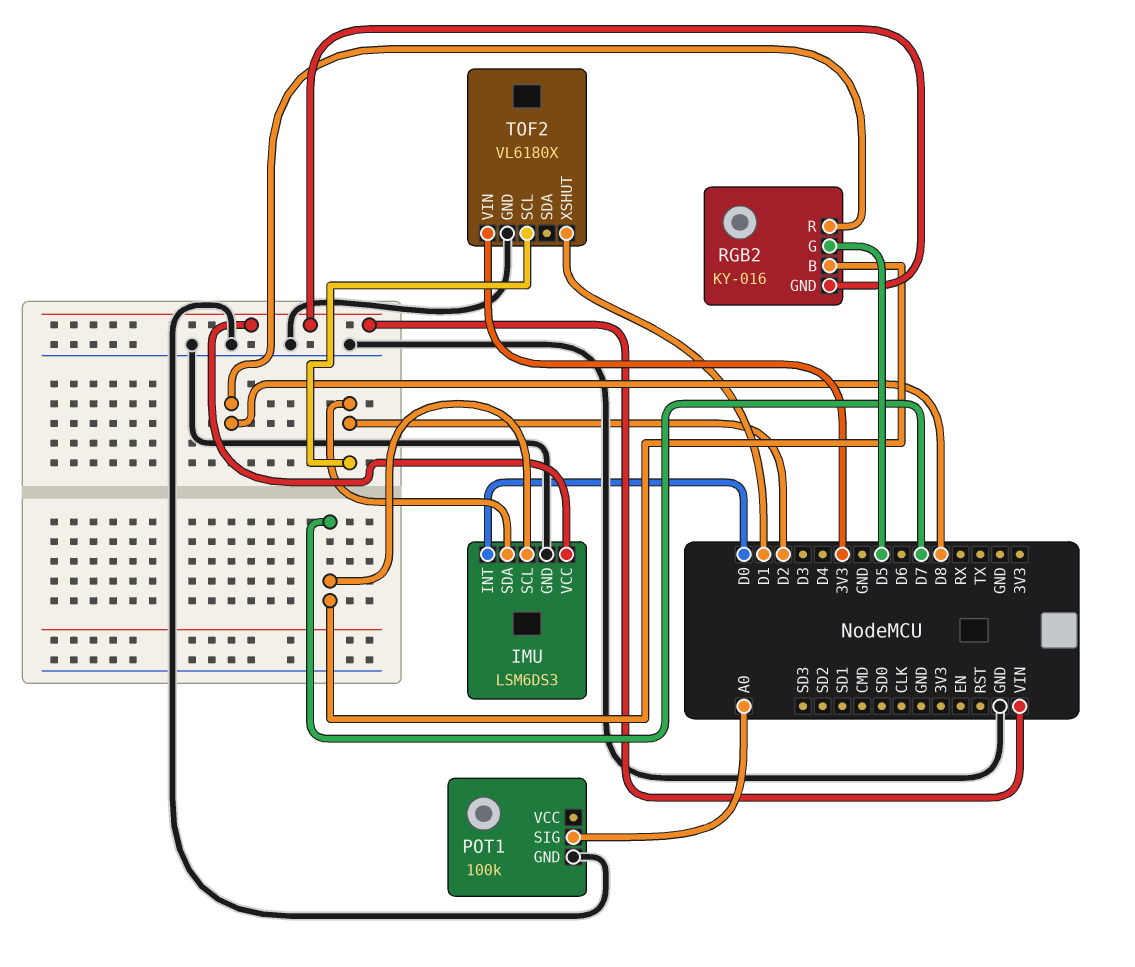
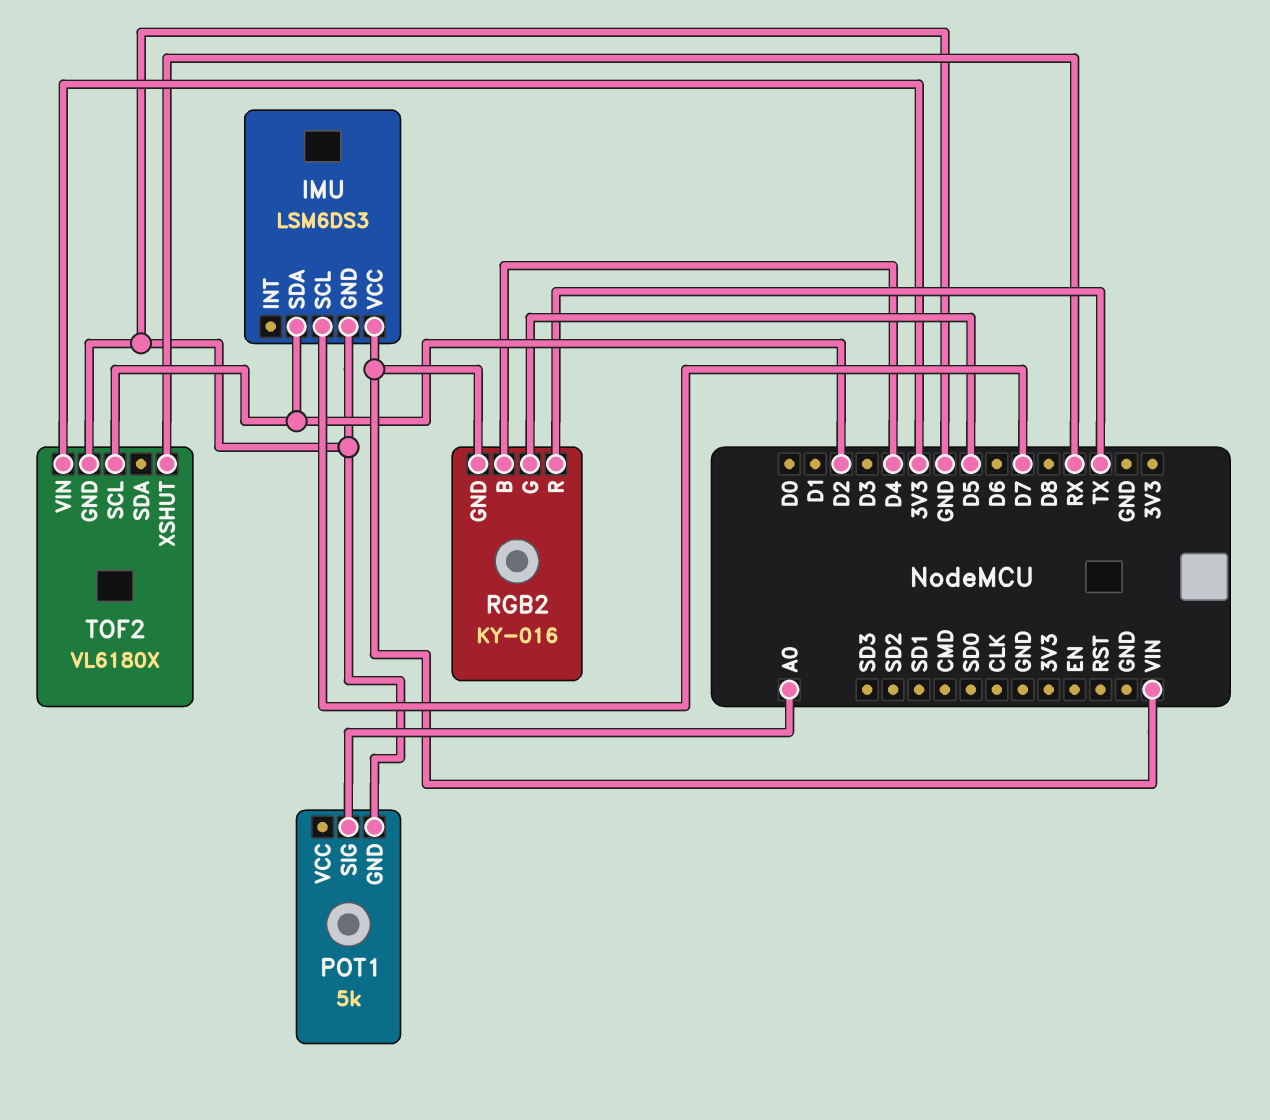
IMU pin INT: D0 -> none
POT1: 100k -> 5k
RGB2 pin B: D7 -> D4
RGB2 pin R: D8 -> TX
TOF2 pin XSHUT: D1 -> RX

